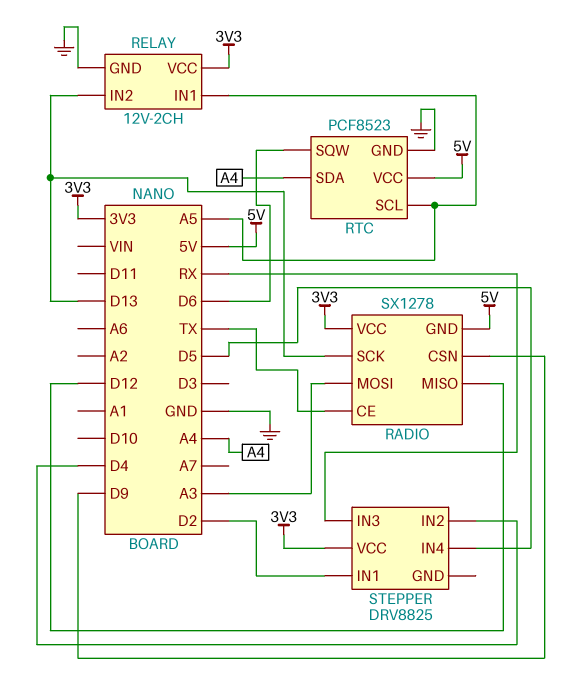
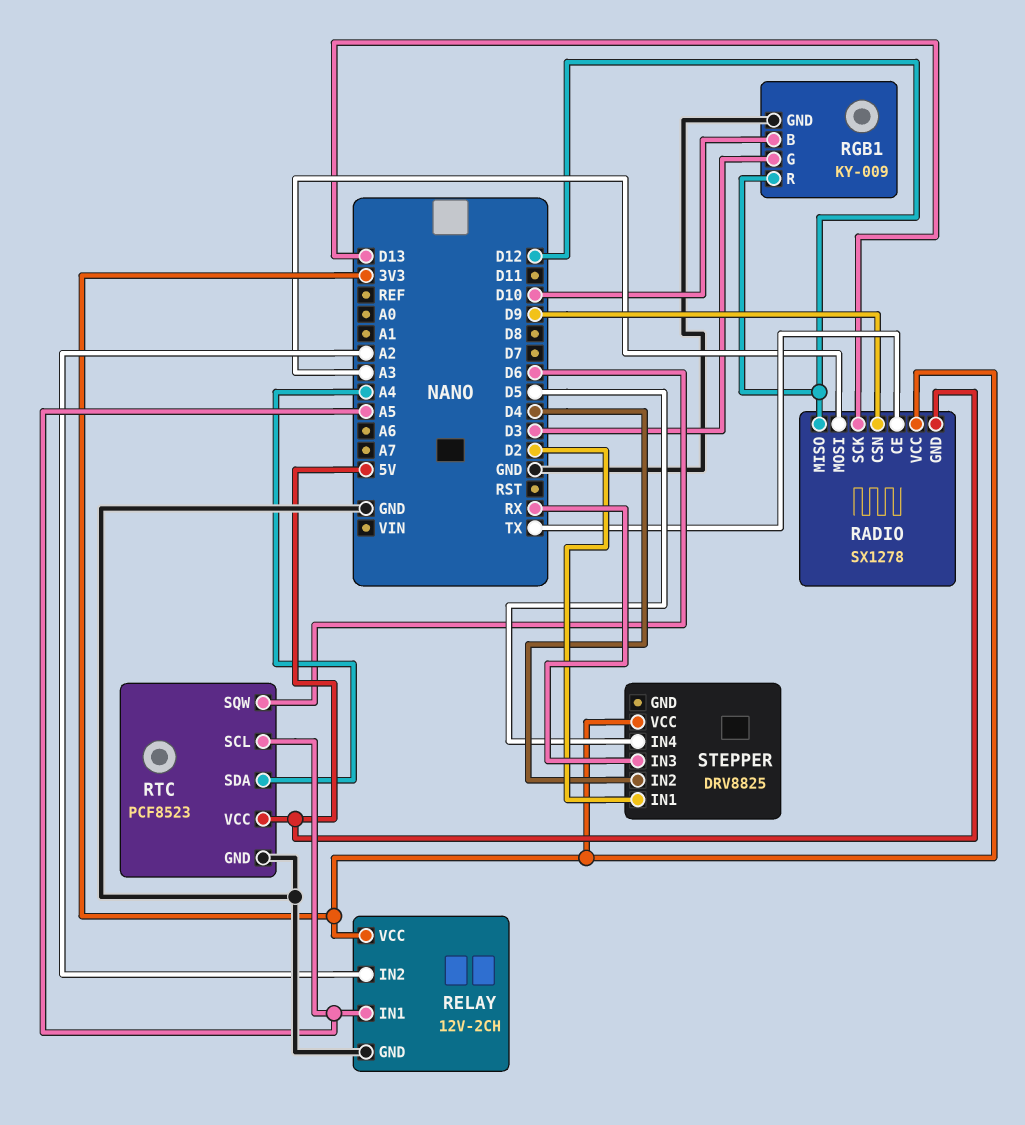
RELAY pin IN2: D13 -> A2
RGB1: none -> KY-009
RGB1 pin B: none -> D10
RGB1 pin G: none -> D3
RGB1 pin GND: none -> GND
RGB1 pin R: none -> D12

